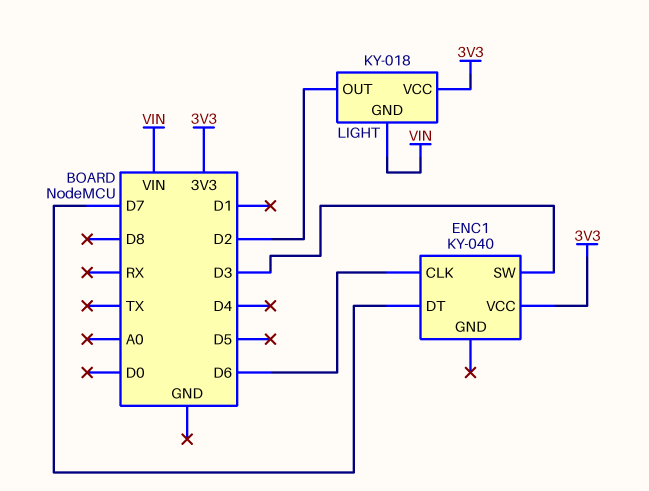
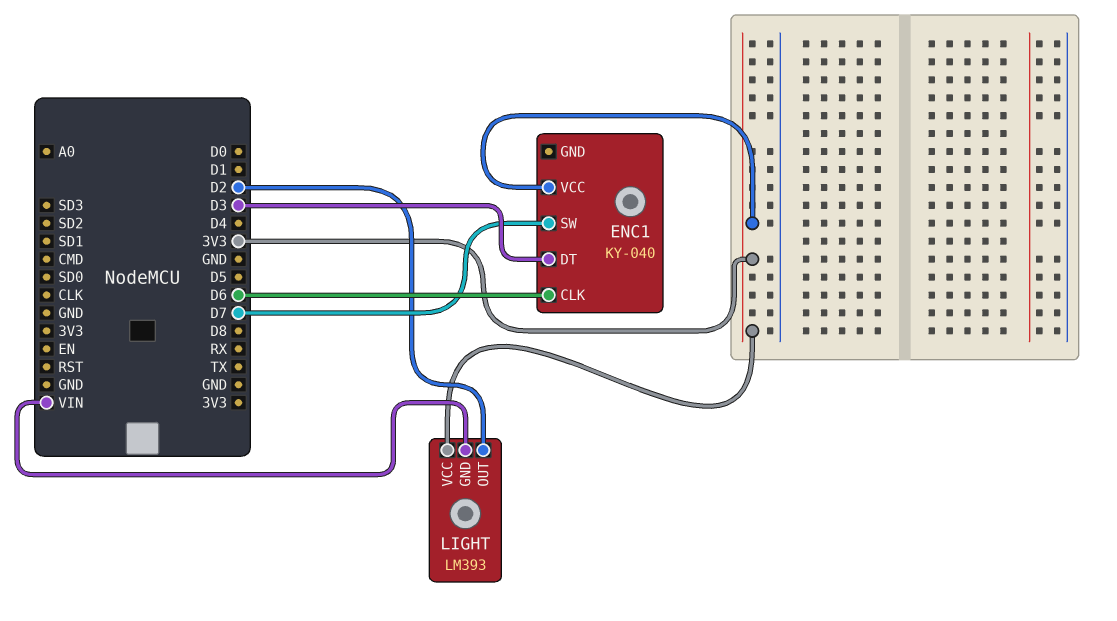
ENC1 pin DT: D7 -> D3
ENC1 pin SW: D3 -> D7
LIGHT: KY-018 -> LM393

